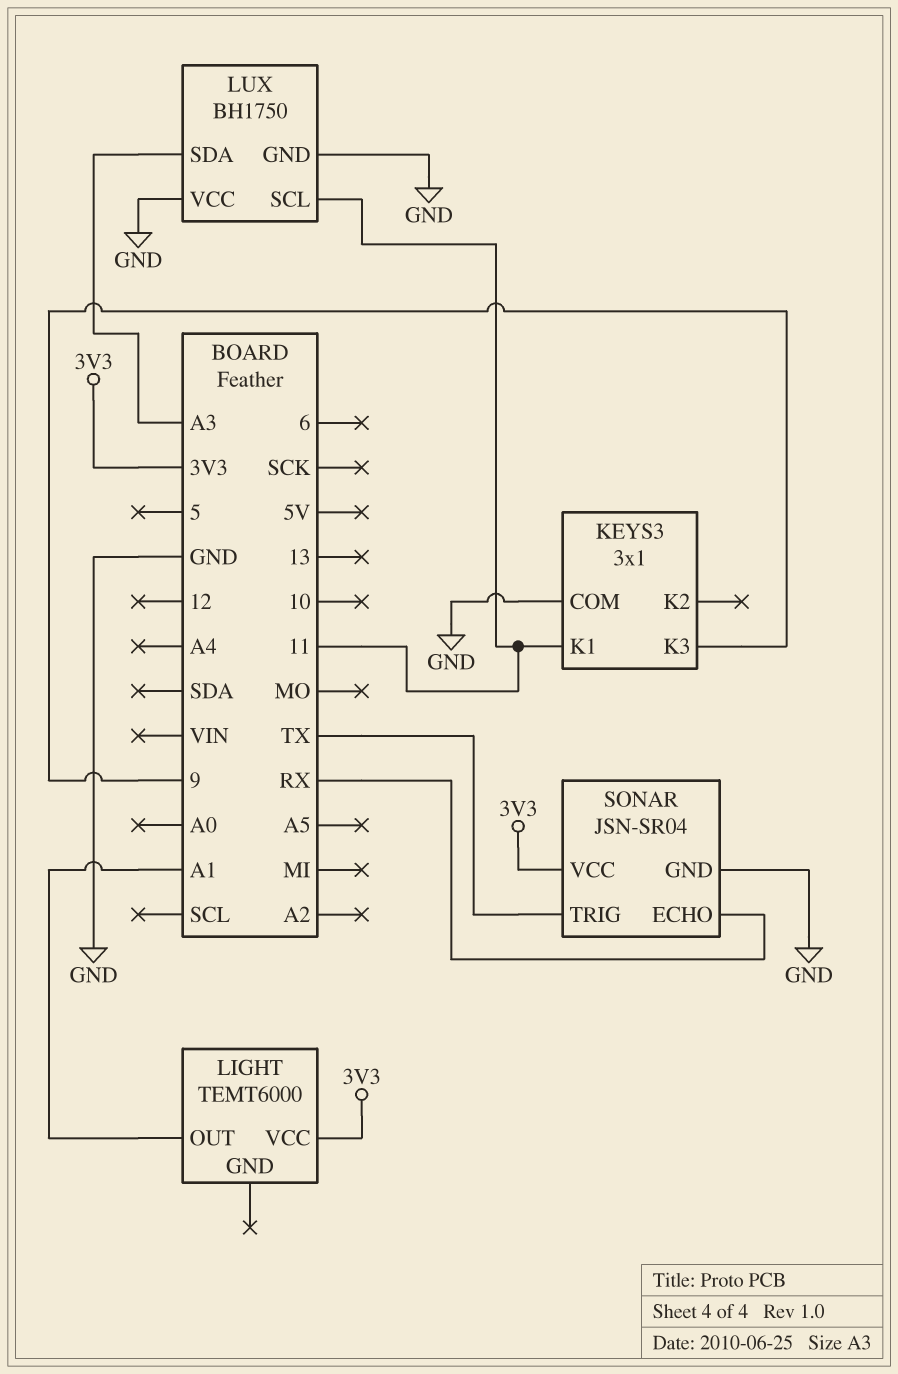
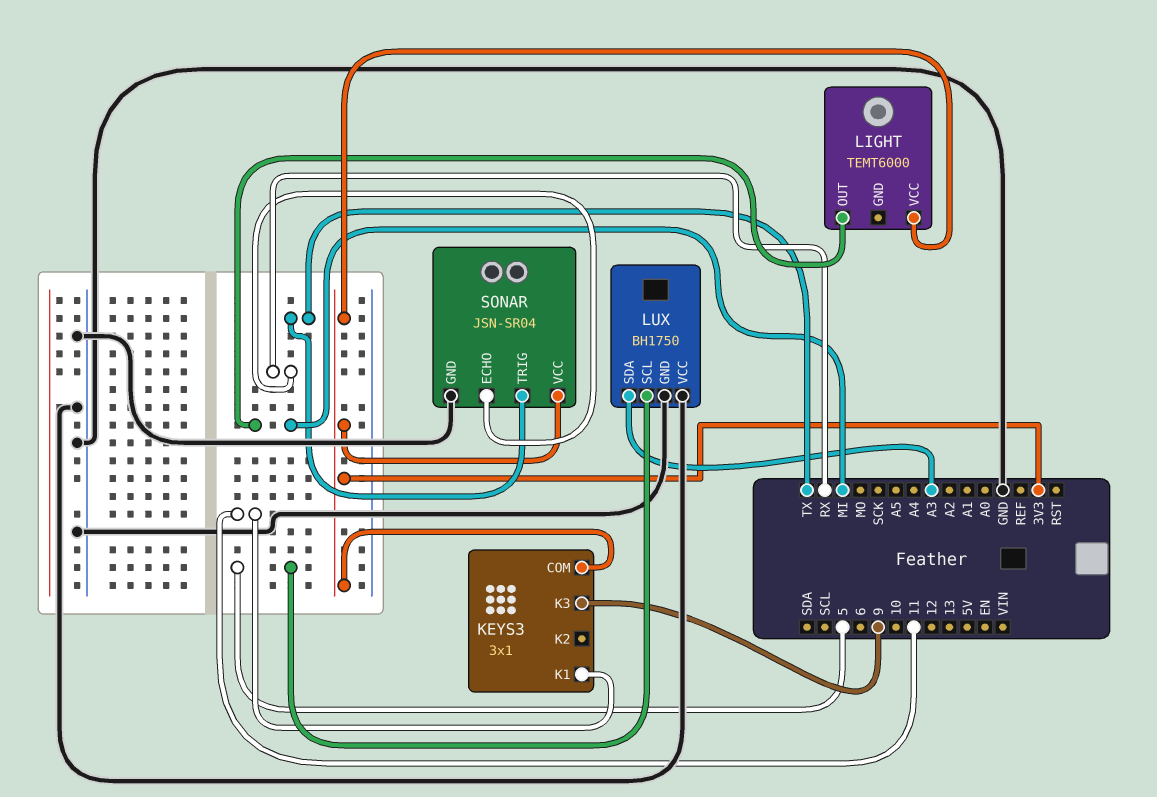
KEYS3 pin COM: GND -> 3V3
LIGHT pin OUT: A1 -> MI
LUX pin SCL: 11 -> 5

